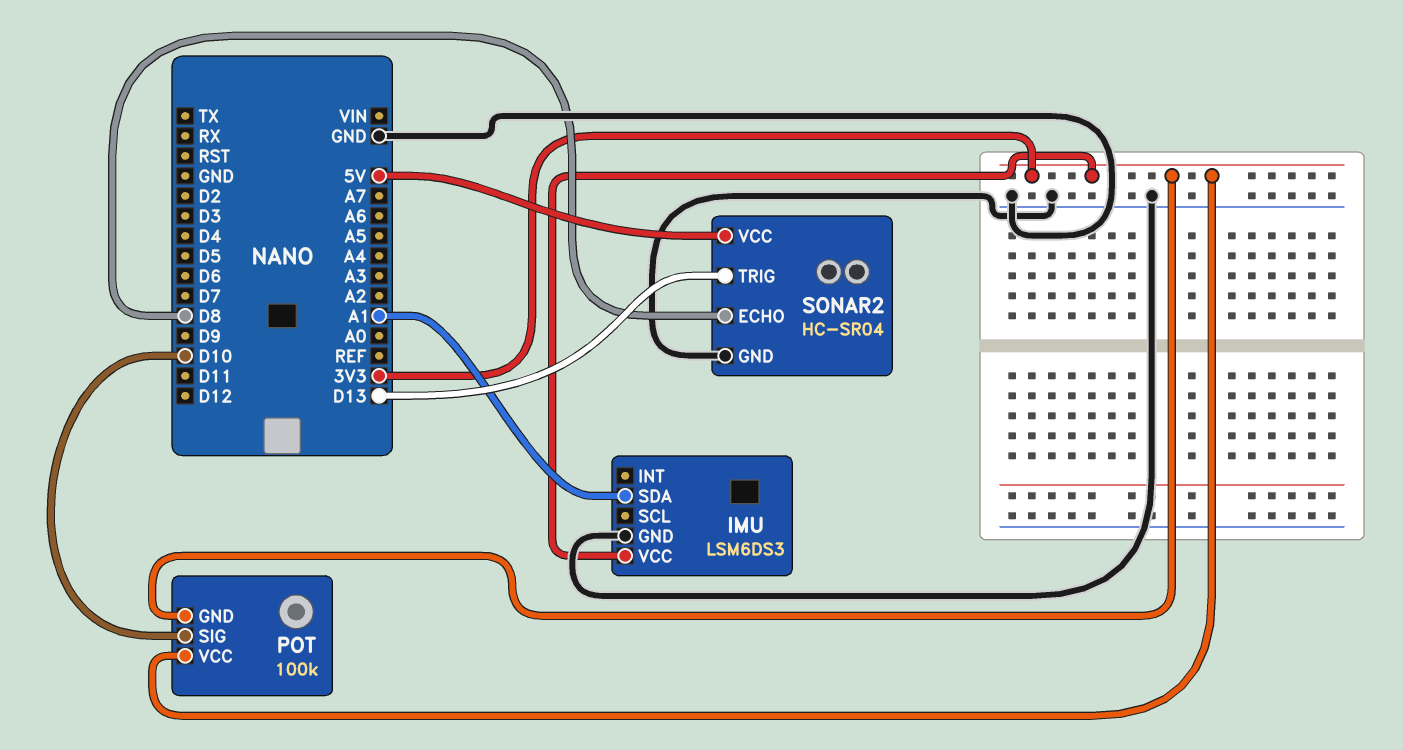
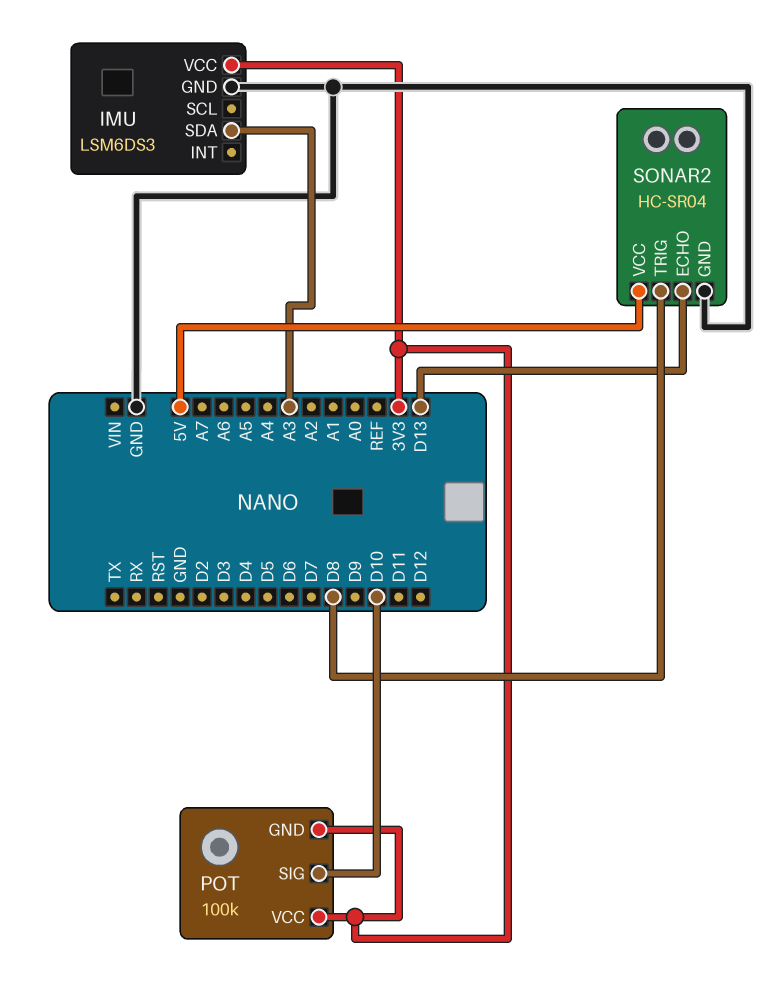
IMU pin SDA: A1 -> A3
SONAR2 pin ECHO: D8 -> D13
SONAR2 pin TRIG: D13 -> D8

